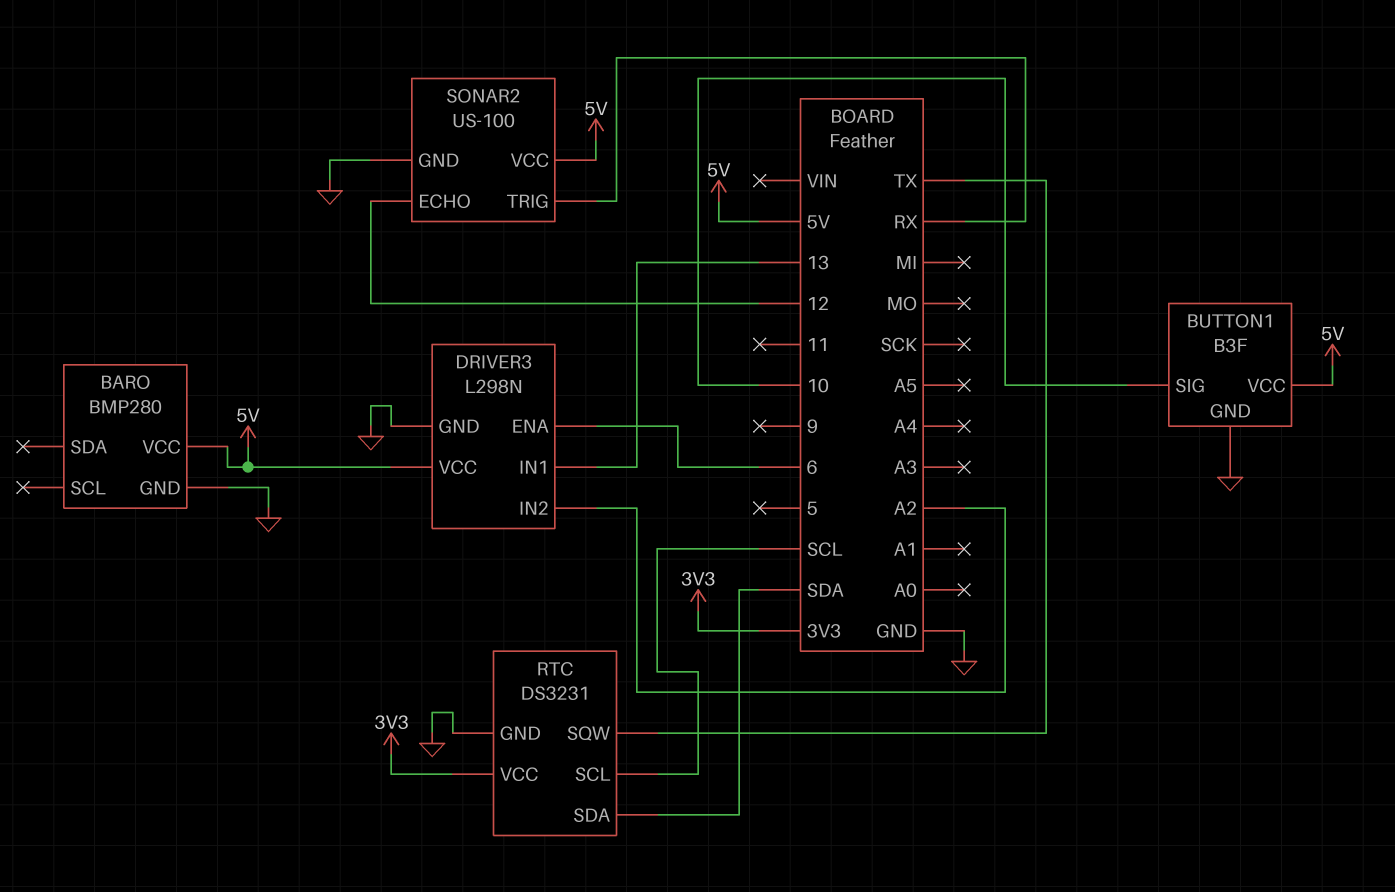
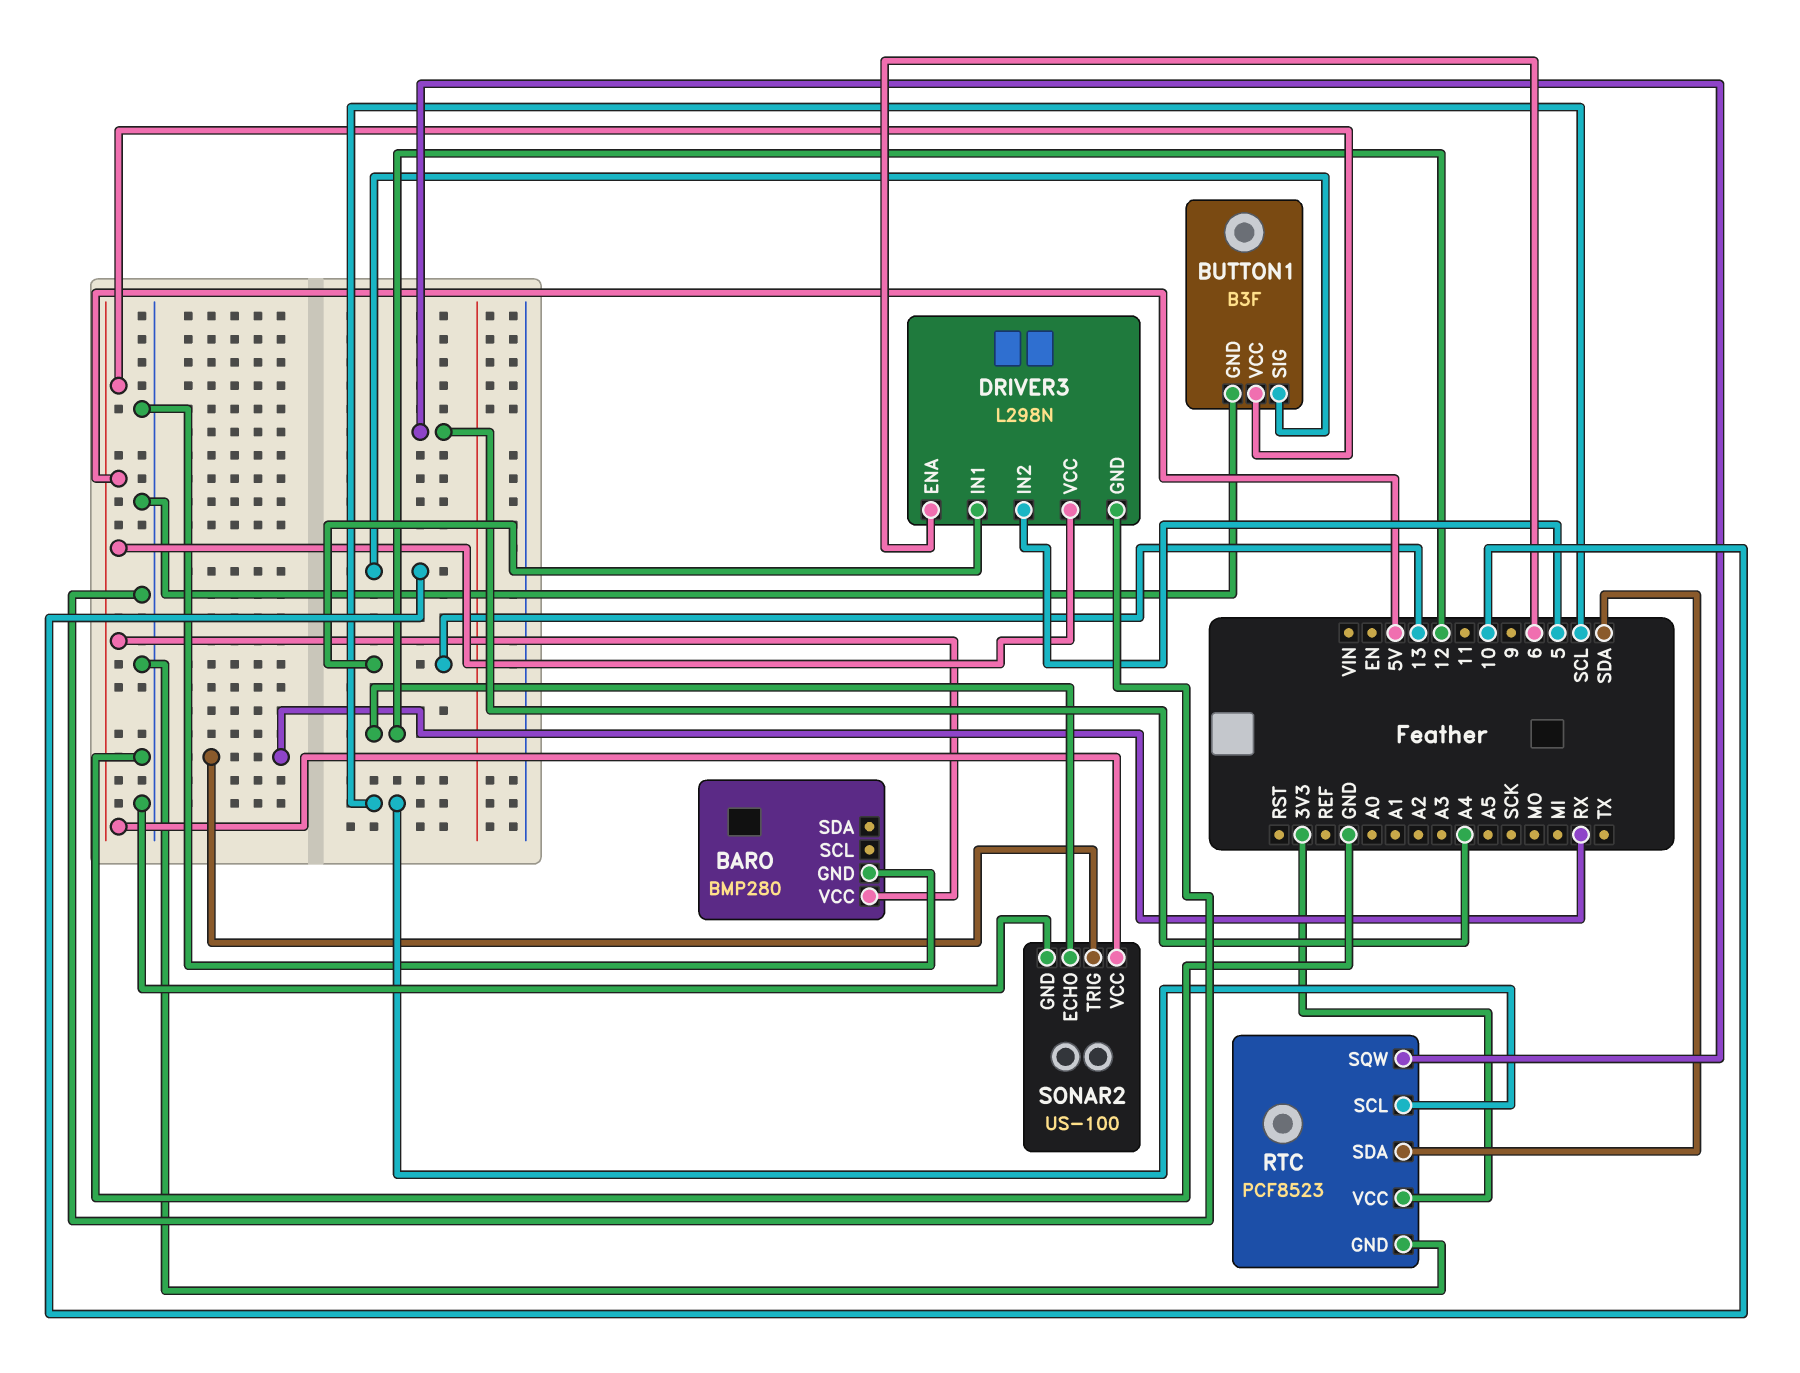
DRIVER3 pin IN2: A2 -> 5
RTC: DS3231 -> PCF8523
RTC pin SQW: TX -> A4

